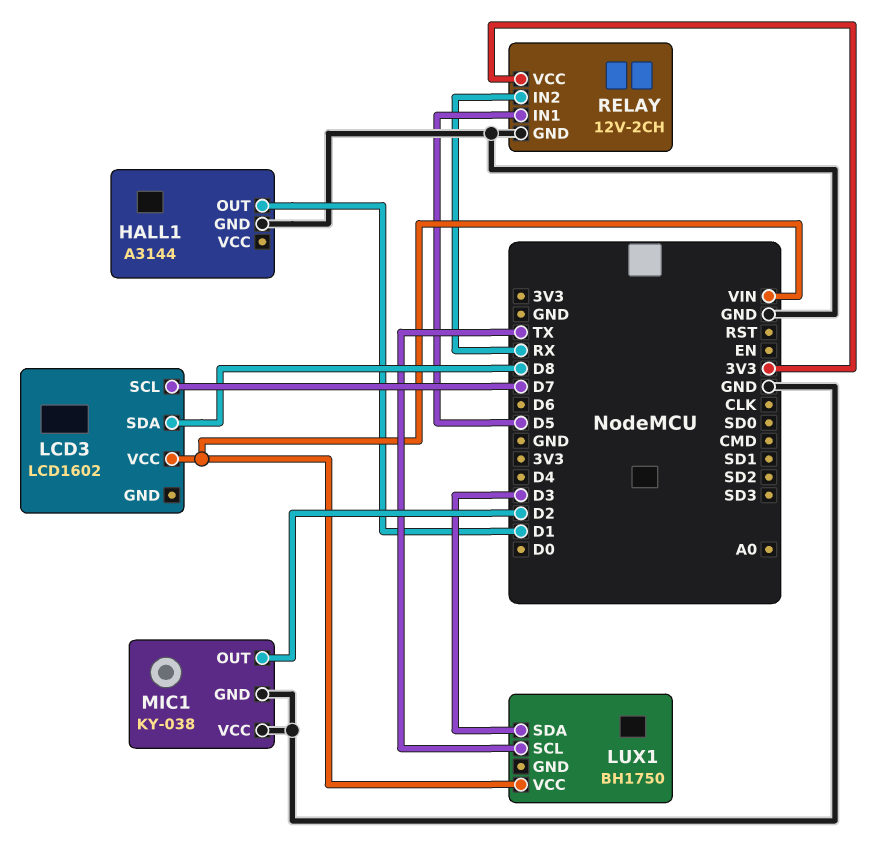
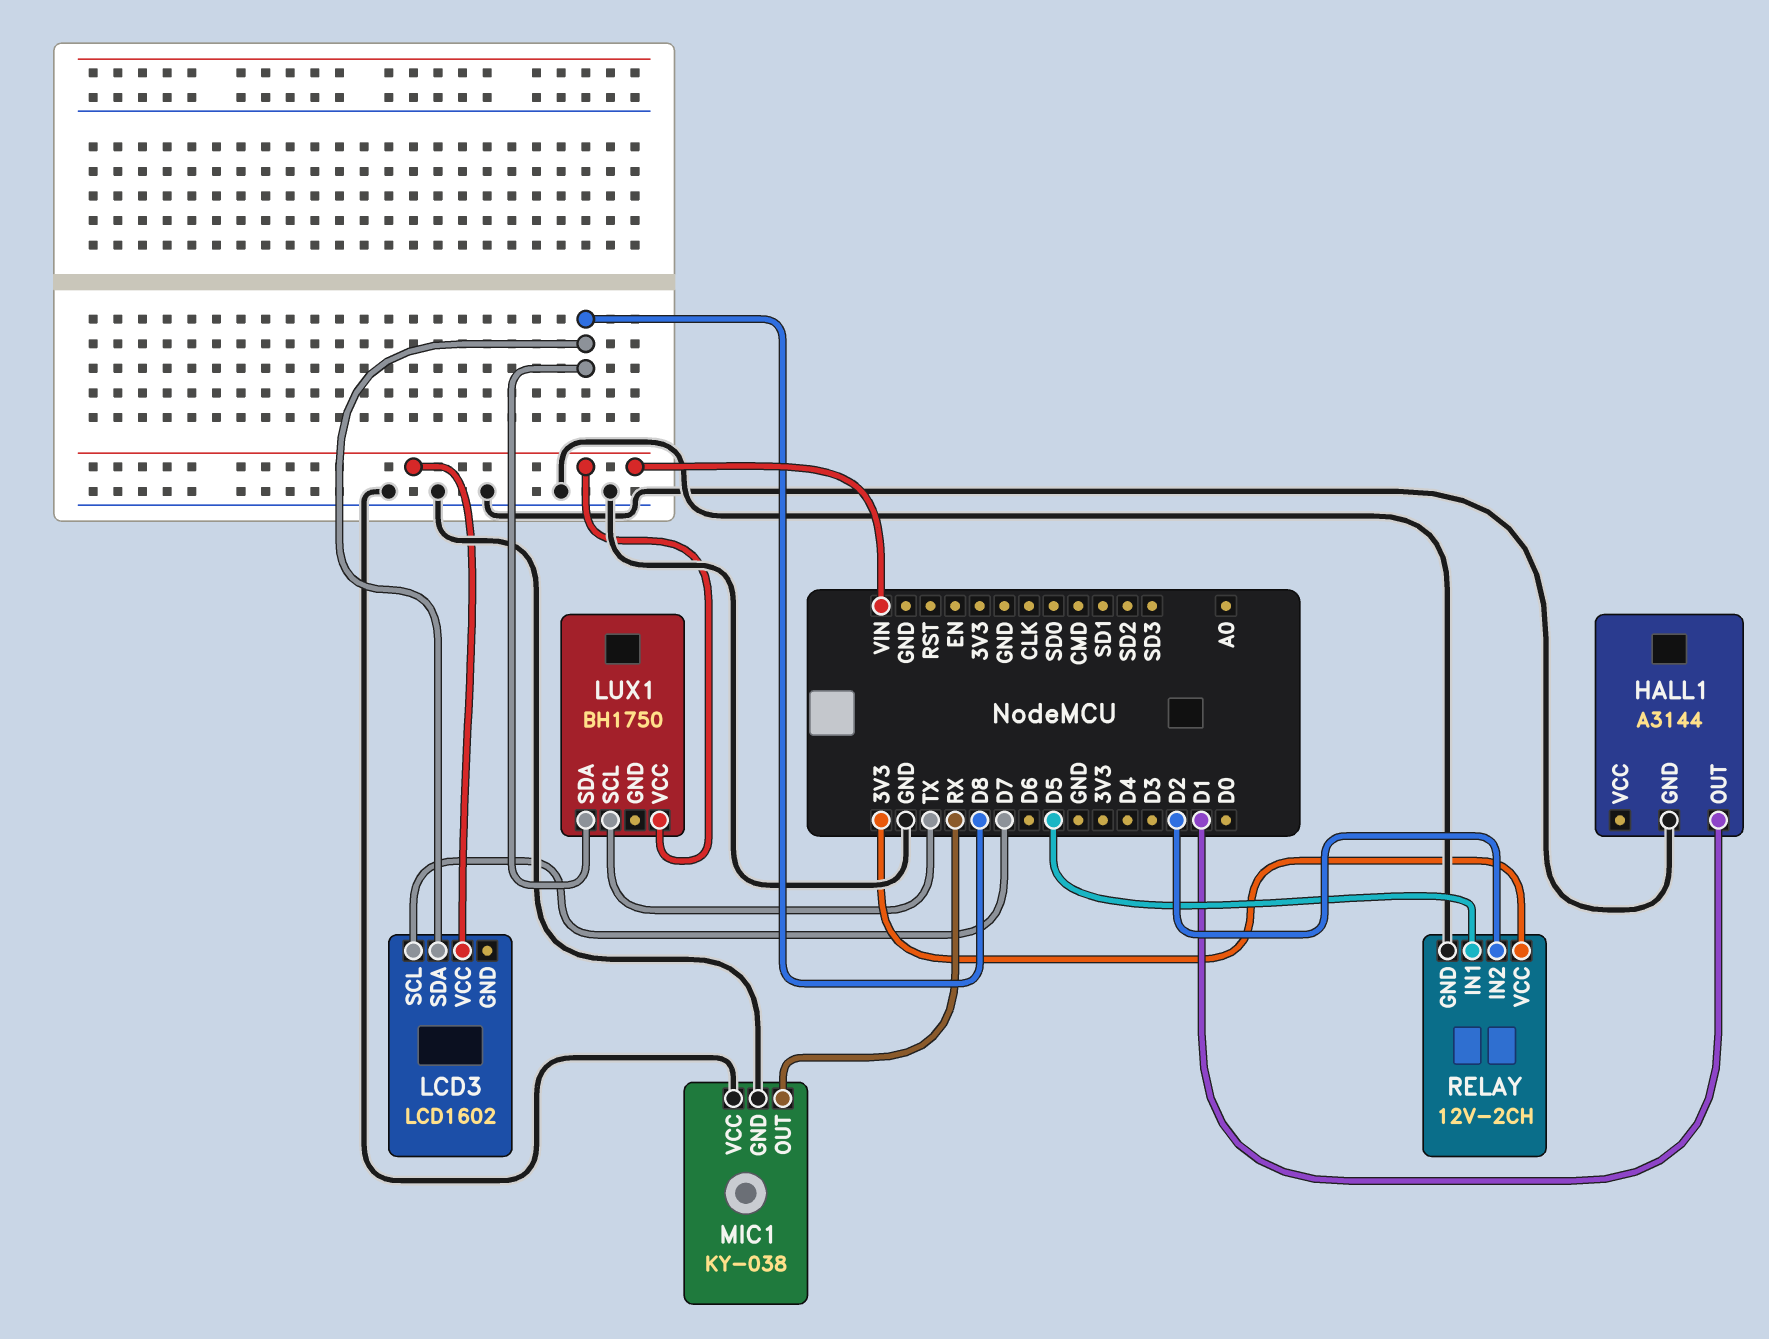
LUX1 pin SDA: D3 -> D8
MIC1 pin OUT: D2 -> RX
RELAY pin IN2: RX -> D2

